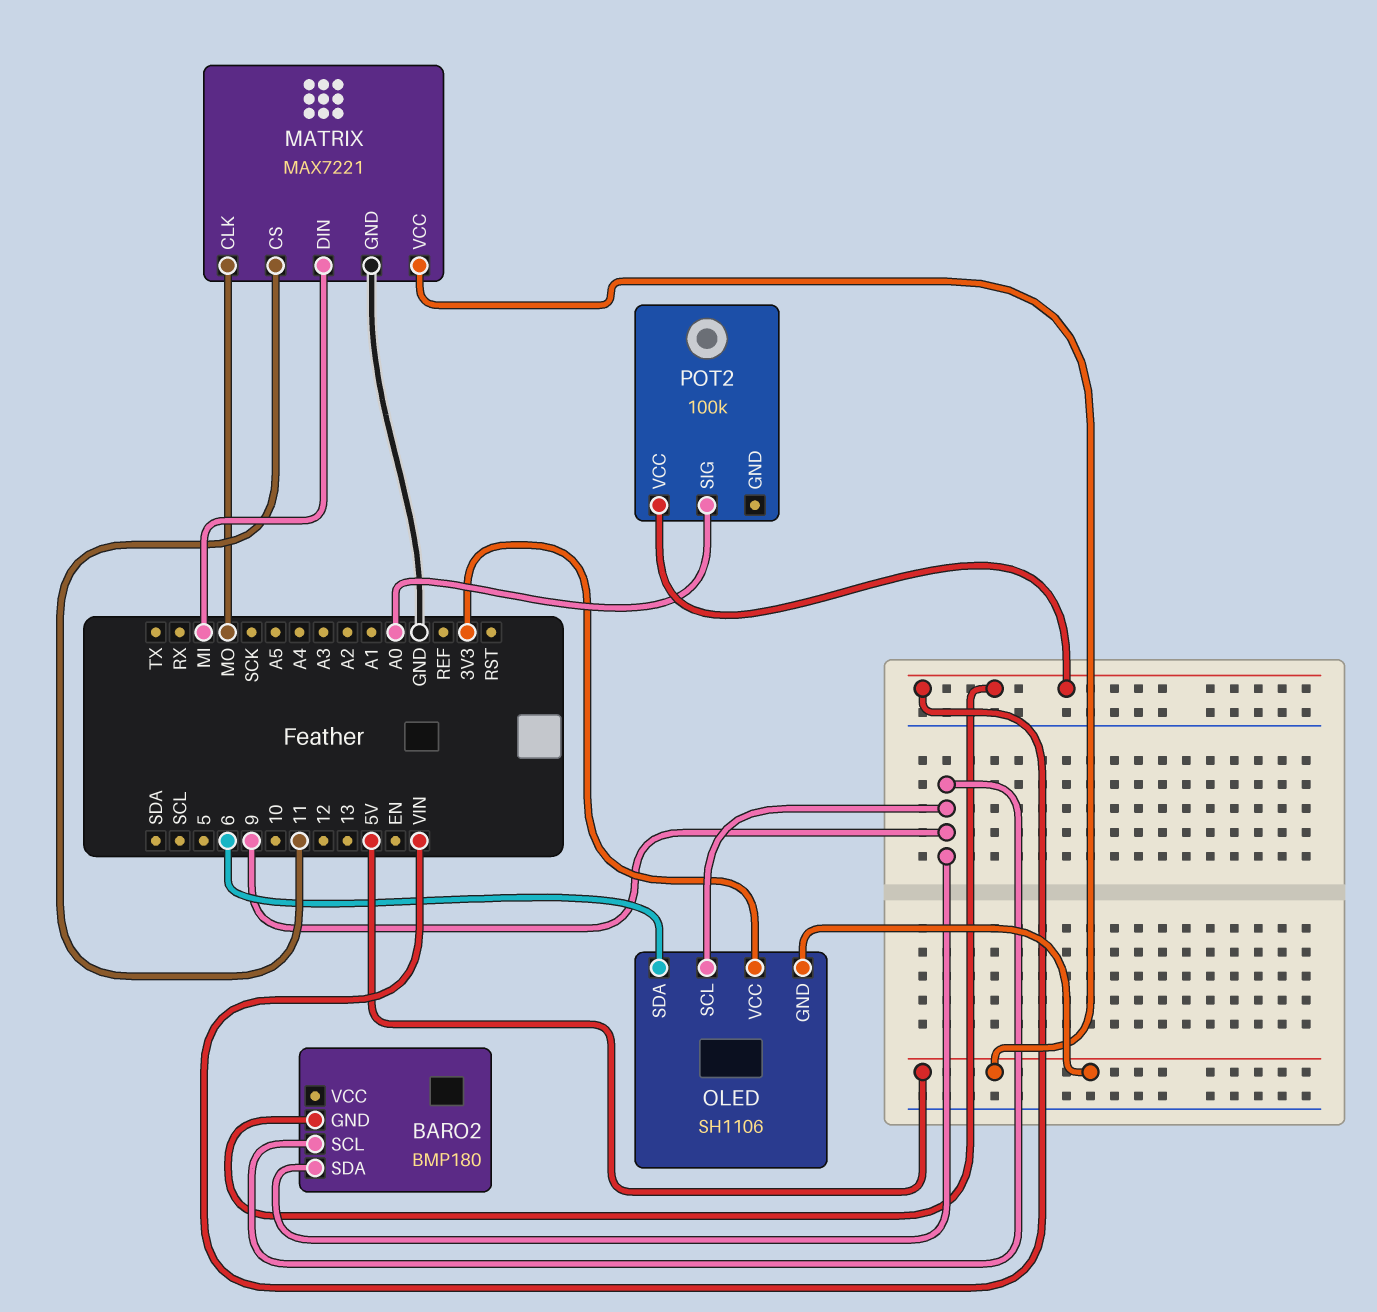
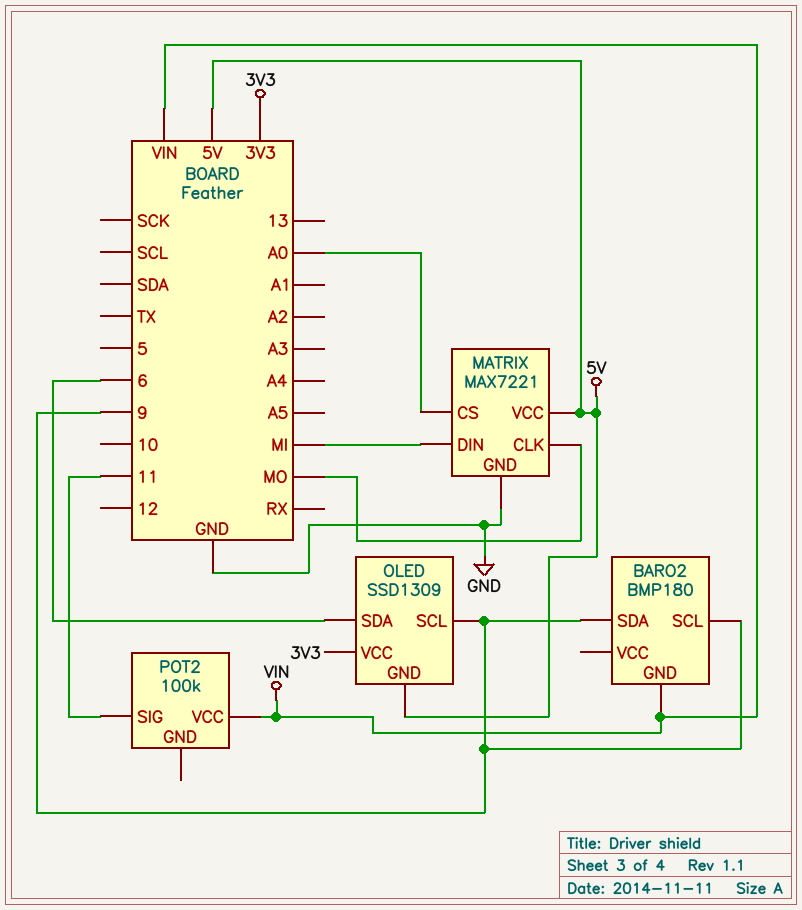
MATRIX pin CS: 11 -> A0
OLED: SH1106 -> SSD1309
POT2 pin SIG: A0 -> 11

